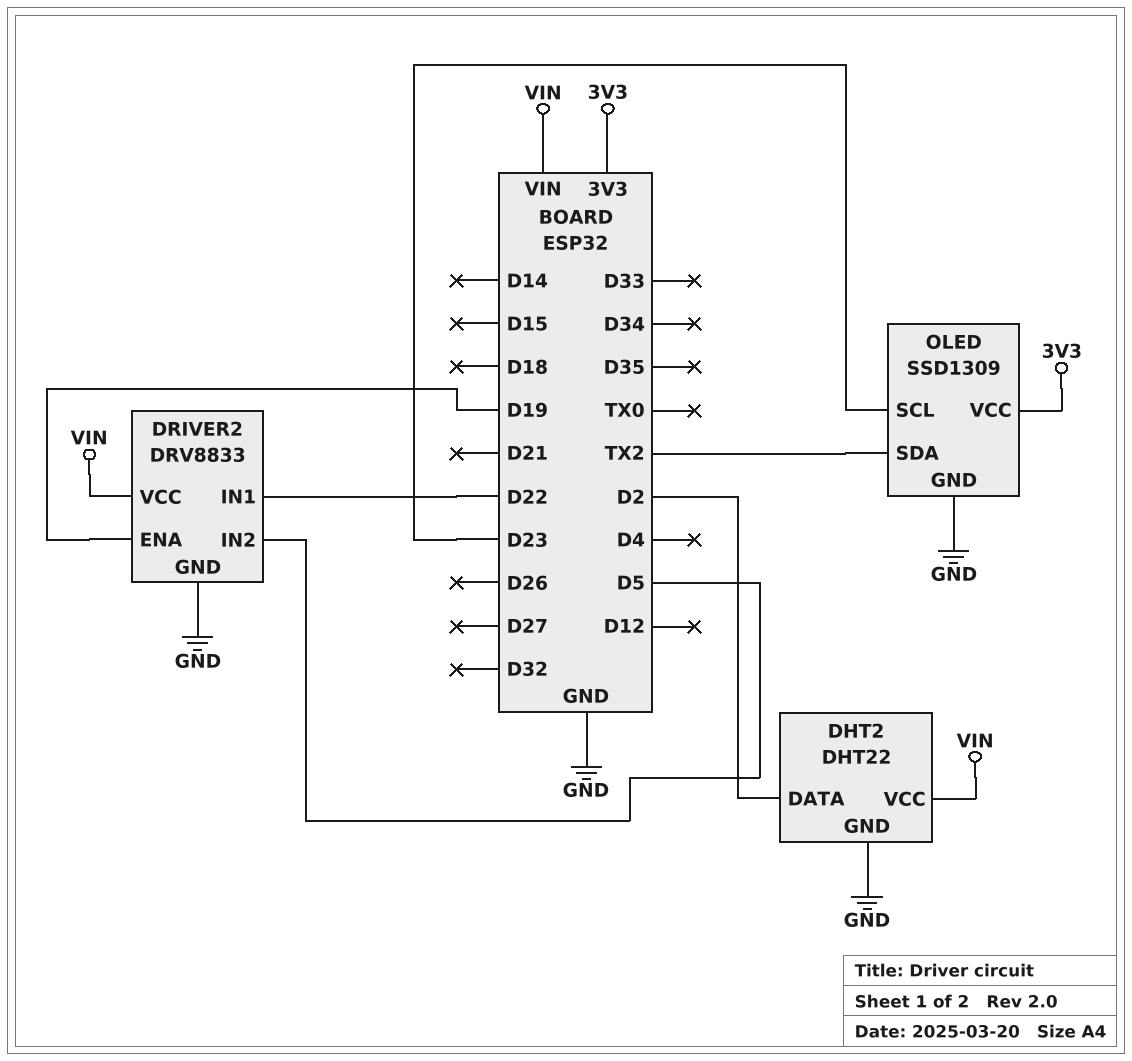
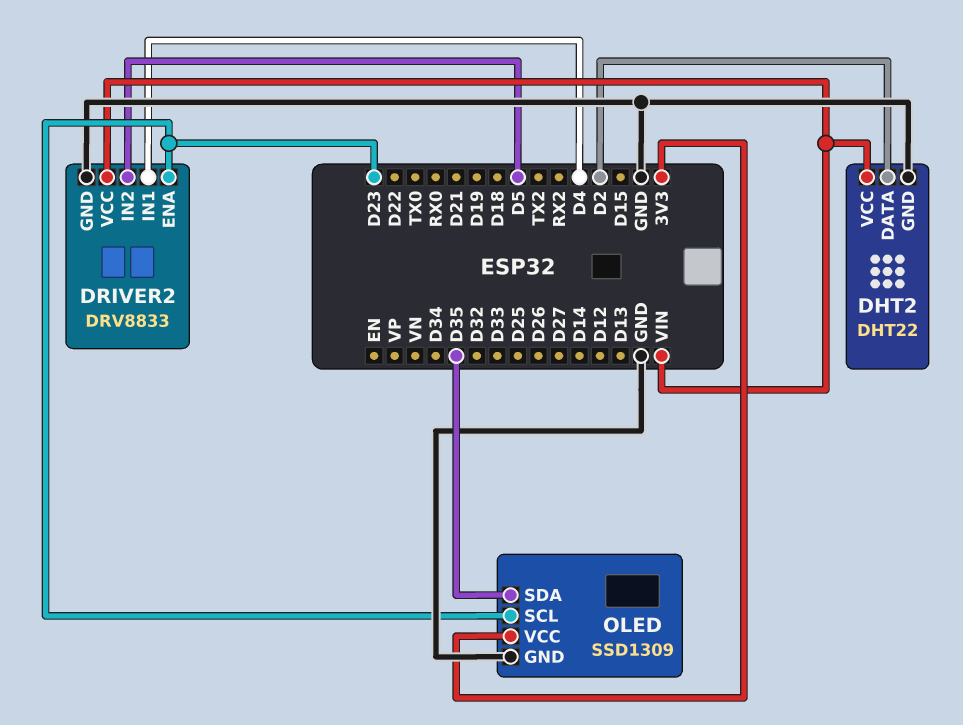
DRIVER2 pin ENA: D19 -> D23
DRIVER2 pin IN1: D22 -> D4
OLED pin SDA: TX2 -> D35

